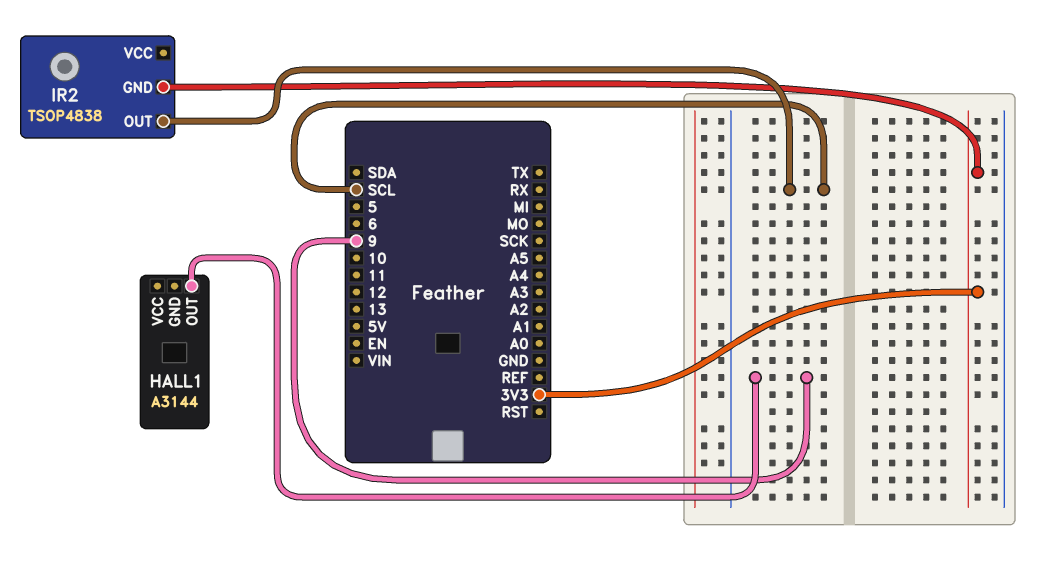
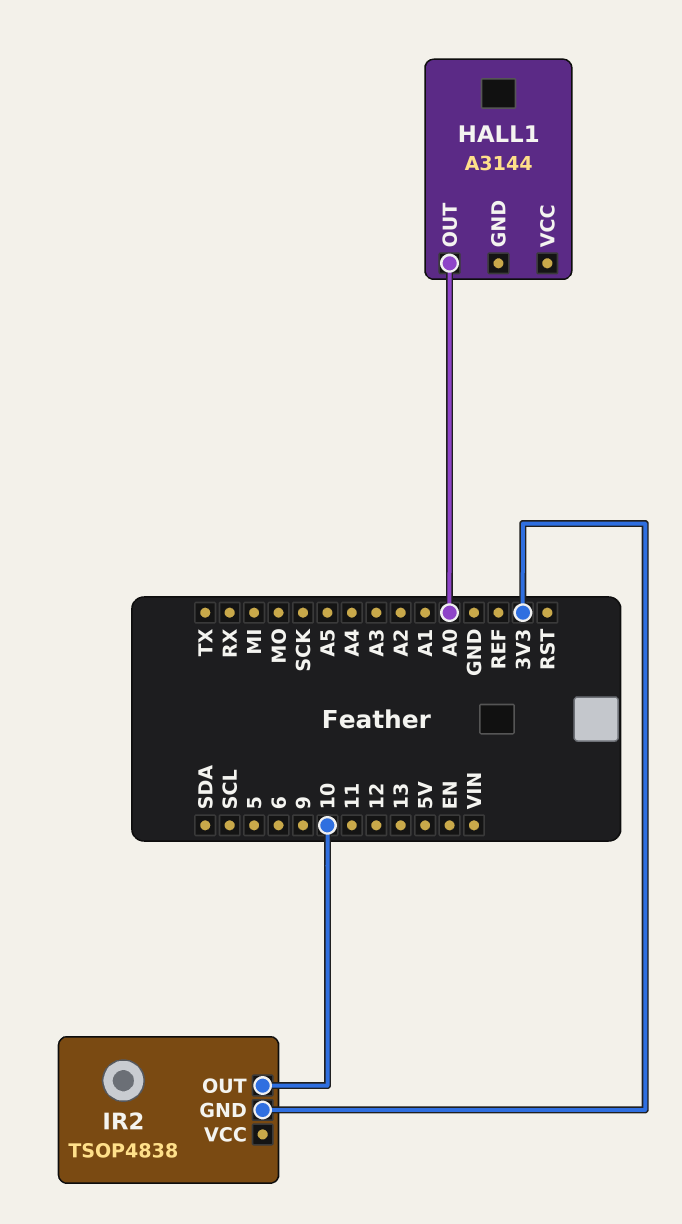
HALL1 pin OUT: 9 -> A0
IR2 pin OUT: SCL -> 10

